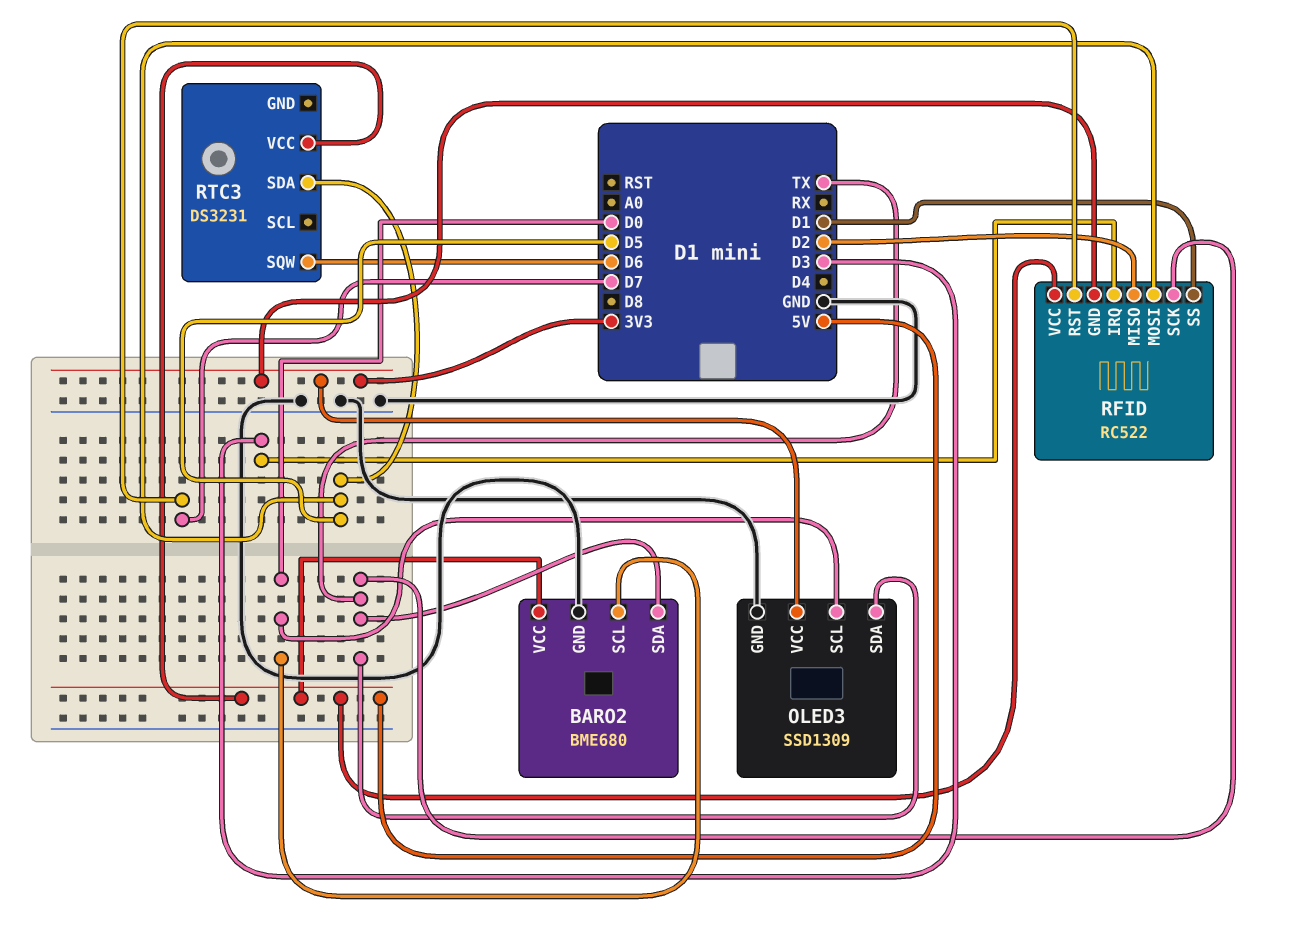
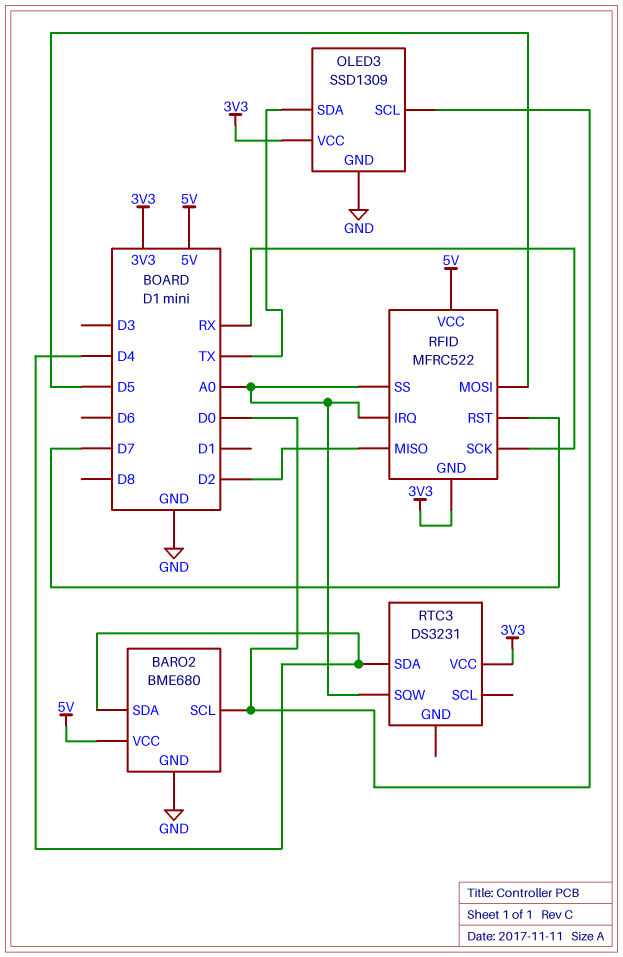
BARO2 pin SDA: TX -> D4
RFID: RC522 -> MFRC522
RFID pin IRQ: D3 -> A0
RFID pin SCK: TX -> RX
RFID pin SS: D1 -> A0
RTC3 pin SDA: D5 -> D4
RTC3 pin SQW: D6 -> A0
RTC3 pin VCC: 5V -> 3V3

